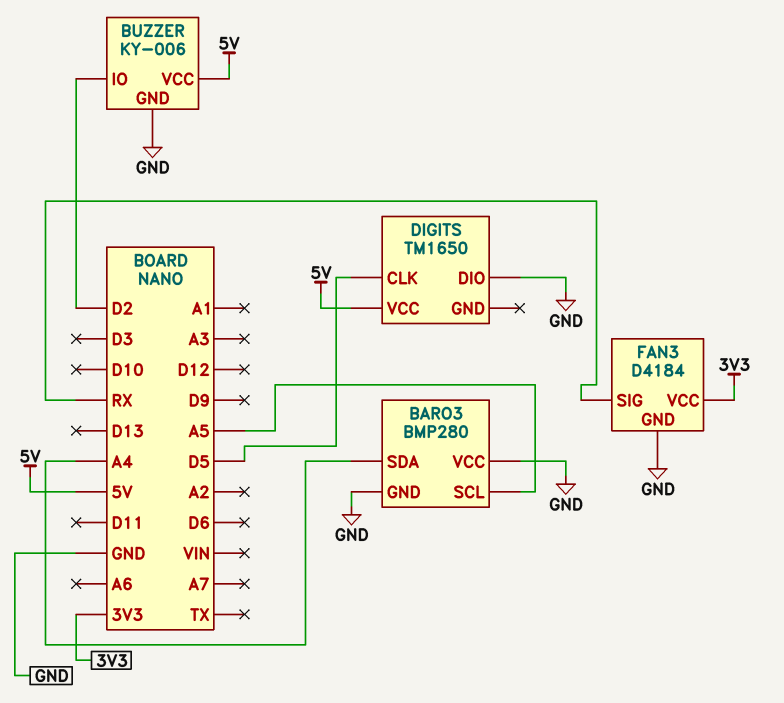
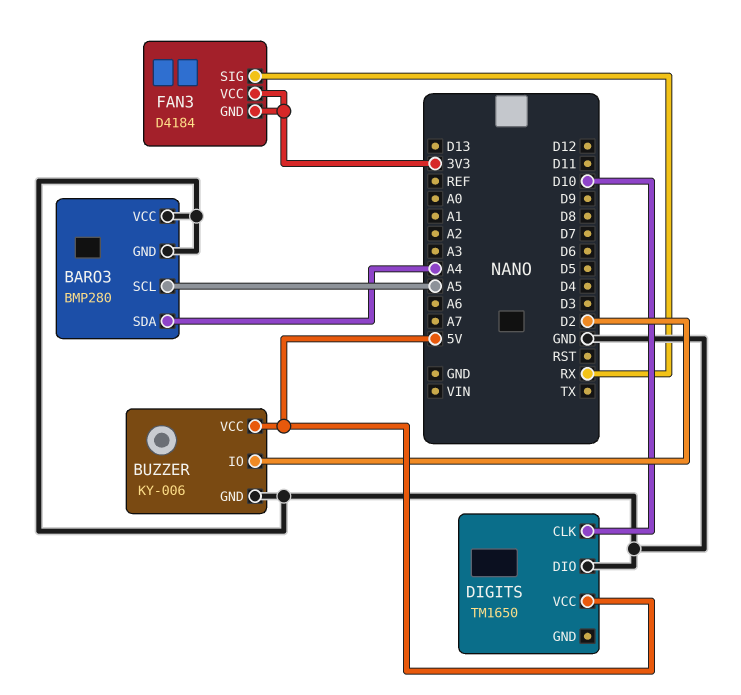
DIGITS pin CLK: D5 -> D10
FAN3 pin GND: GND -> 3V3

